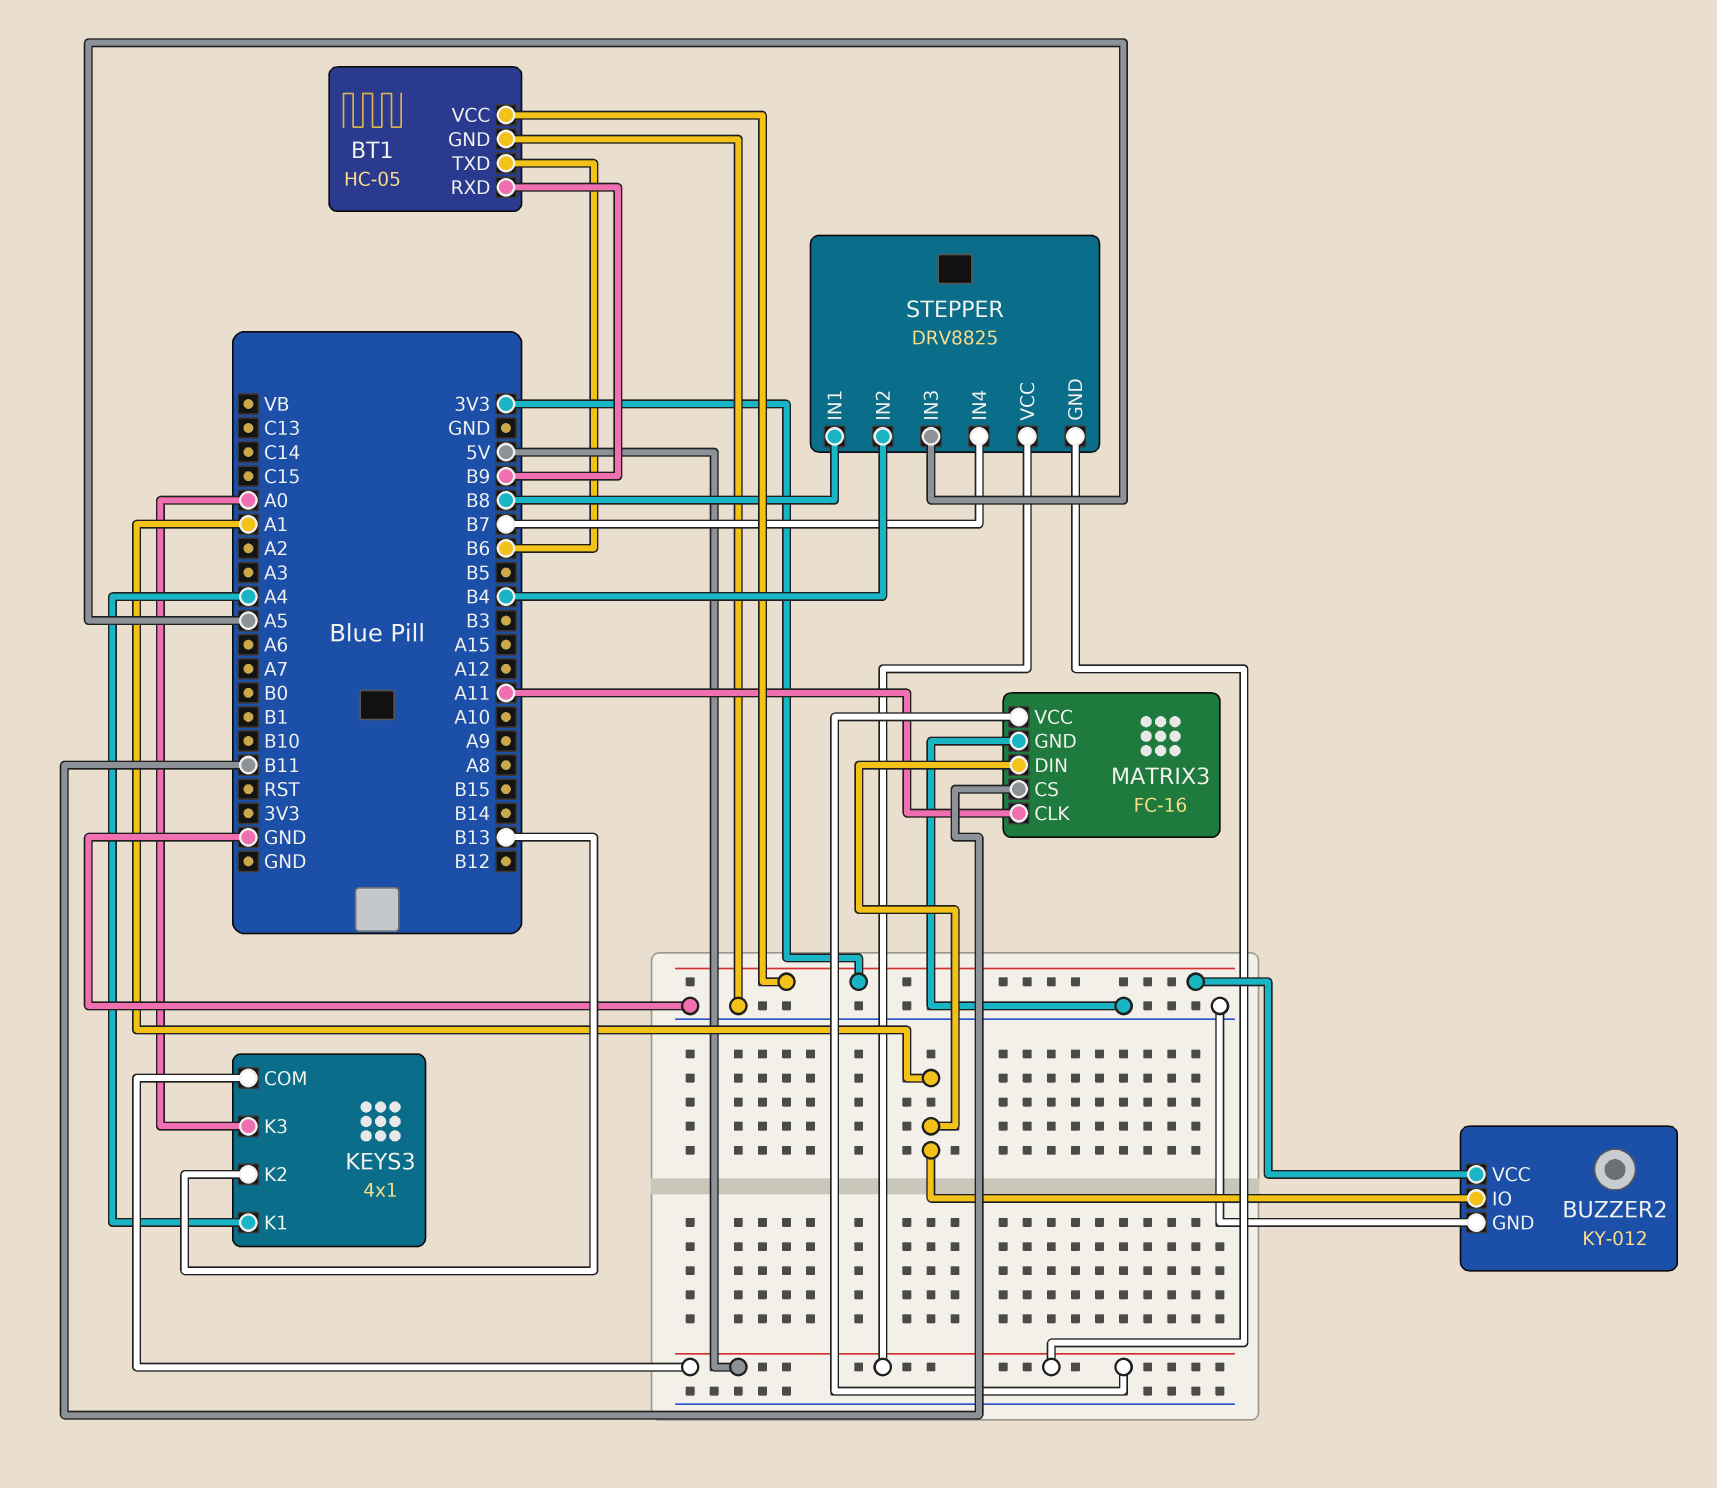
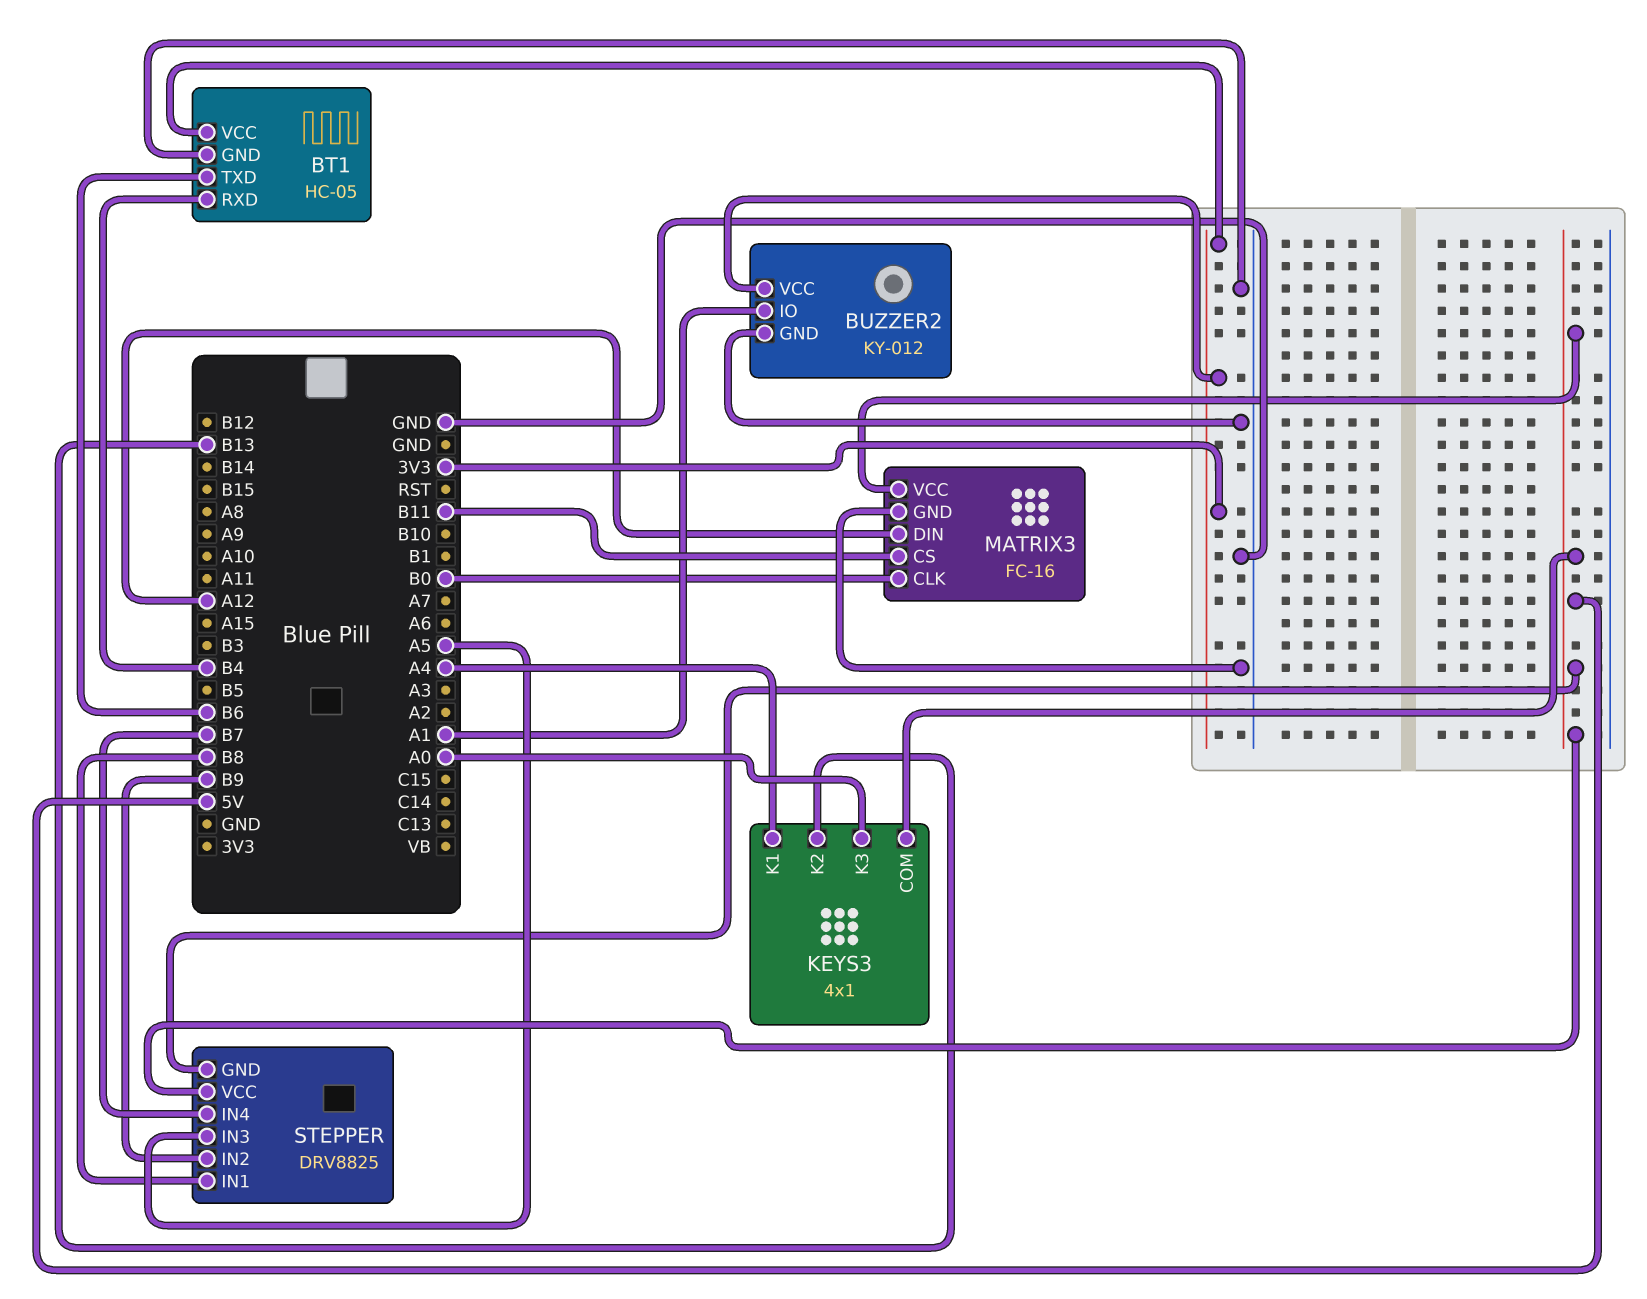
BT1 pin RXD: B9 -> B4
MATRIX3 pin CLK: A11 -> B0
MATRIX3 pin DIN: A1 -> A12
STEPPER pin IN2: B4 -> B9

